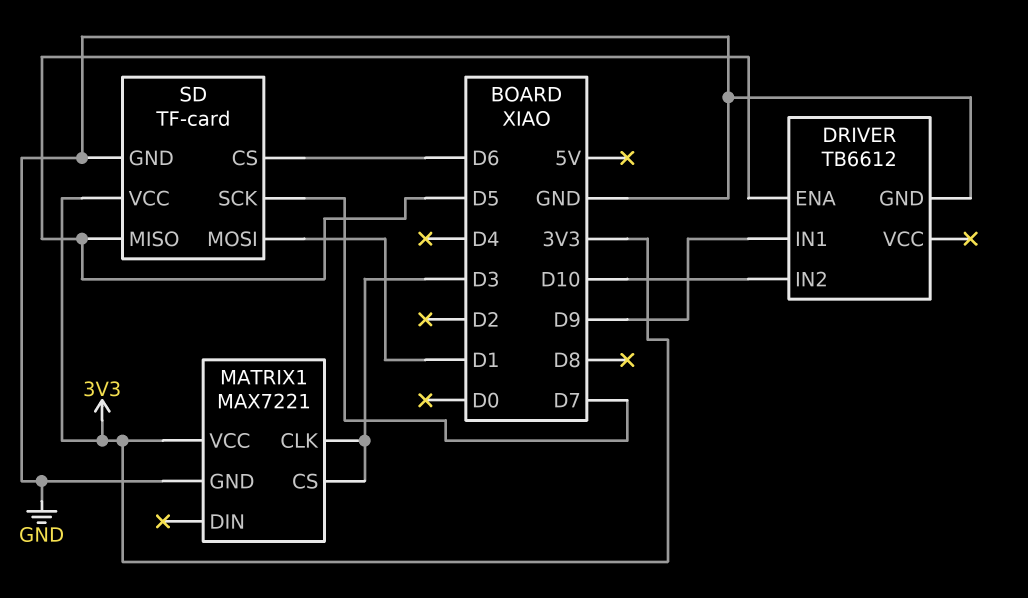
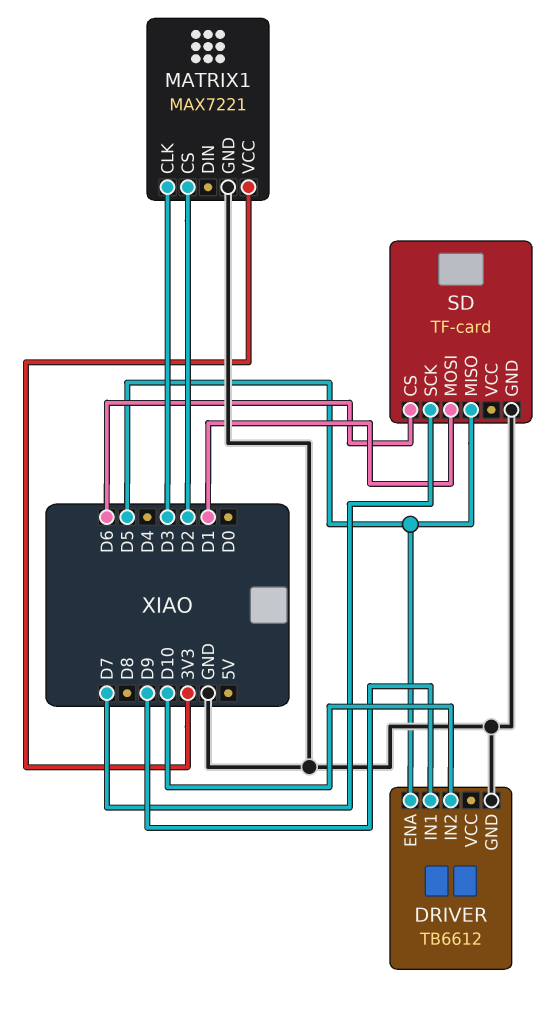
MATRIX1 pin CS: D3 -> D2
SD pin VCC: 3V3 -> none

